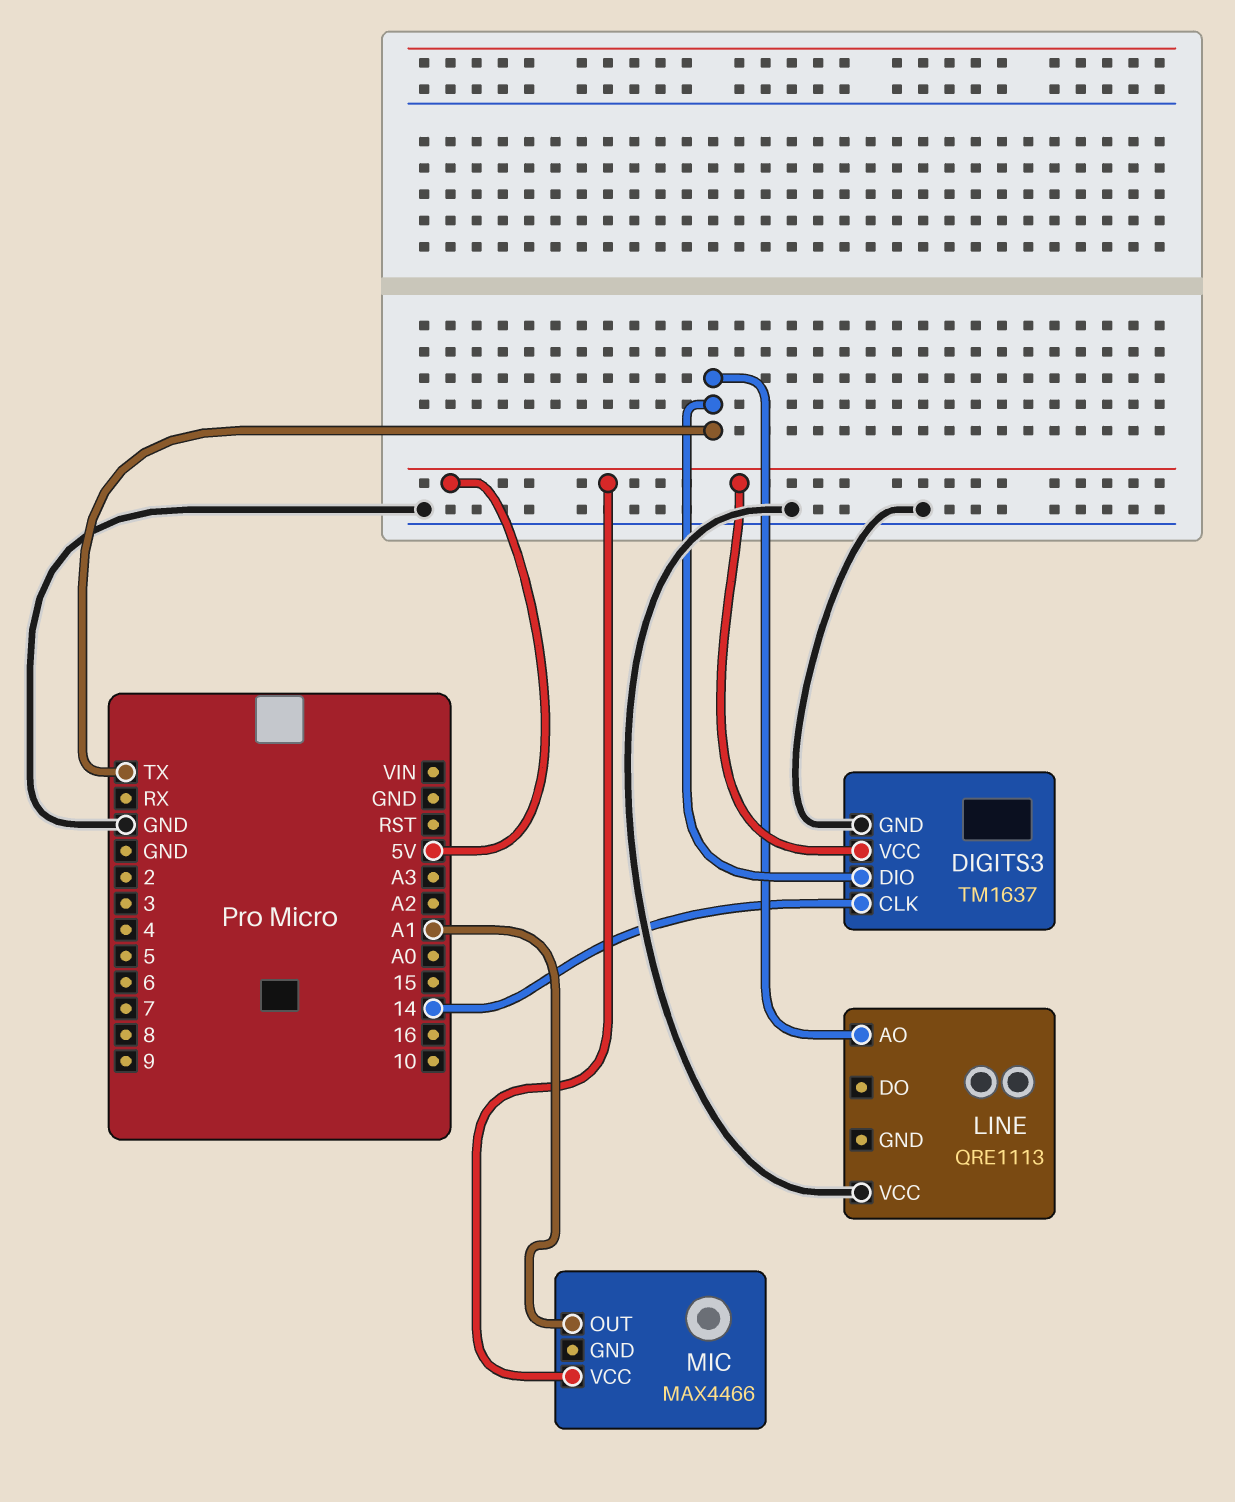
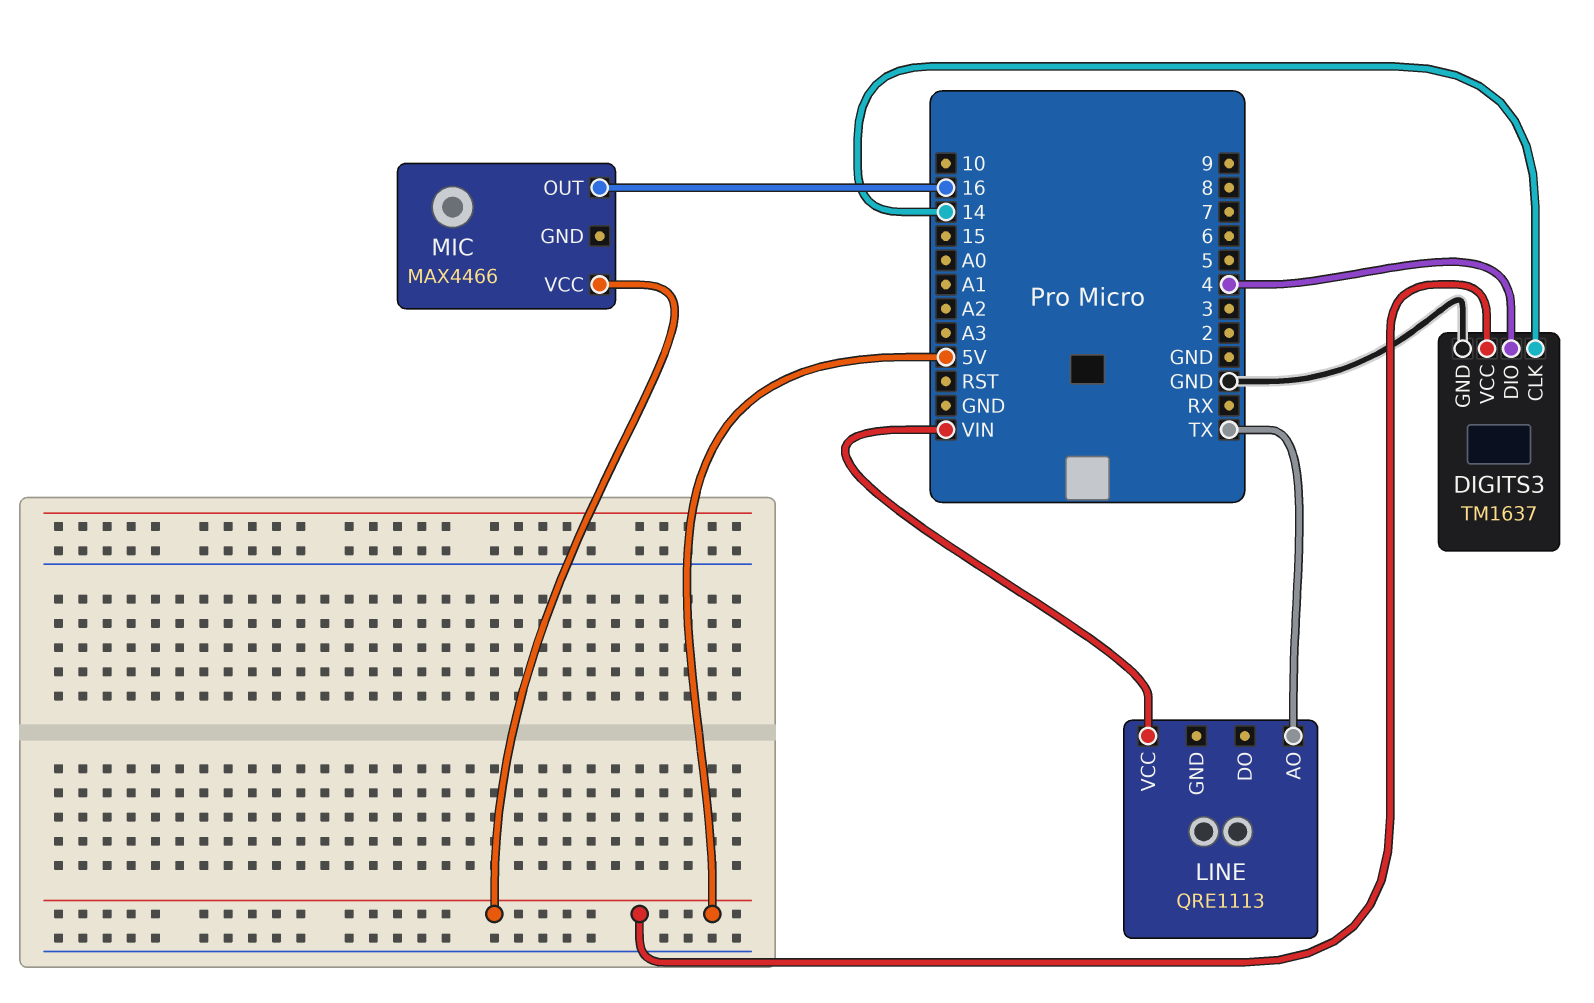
DIGITS3 pin DIO: TX -> 4
LINE pin VCC: GND -> VIN
MIC pin OUT: A1 -> 16

